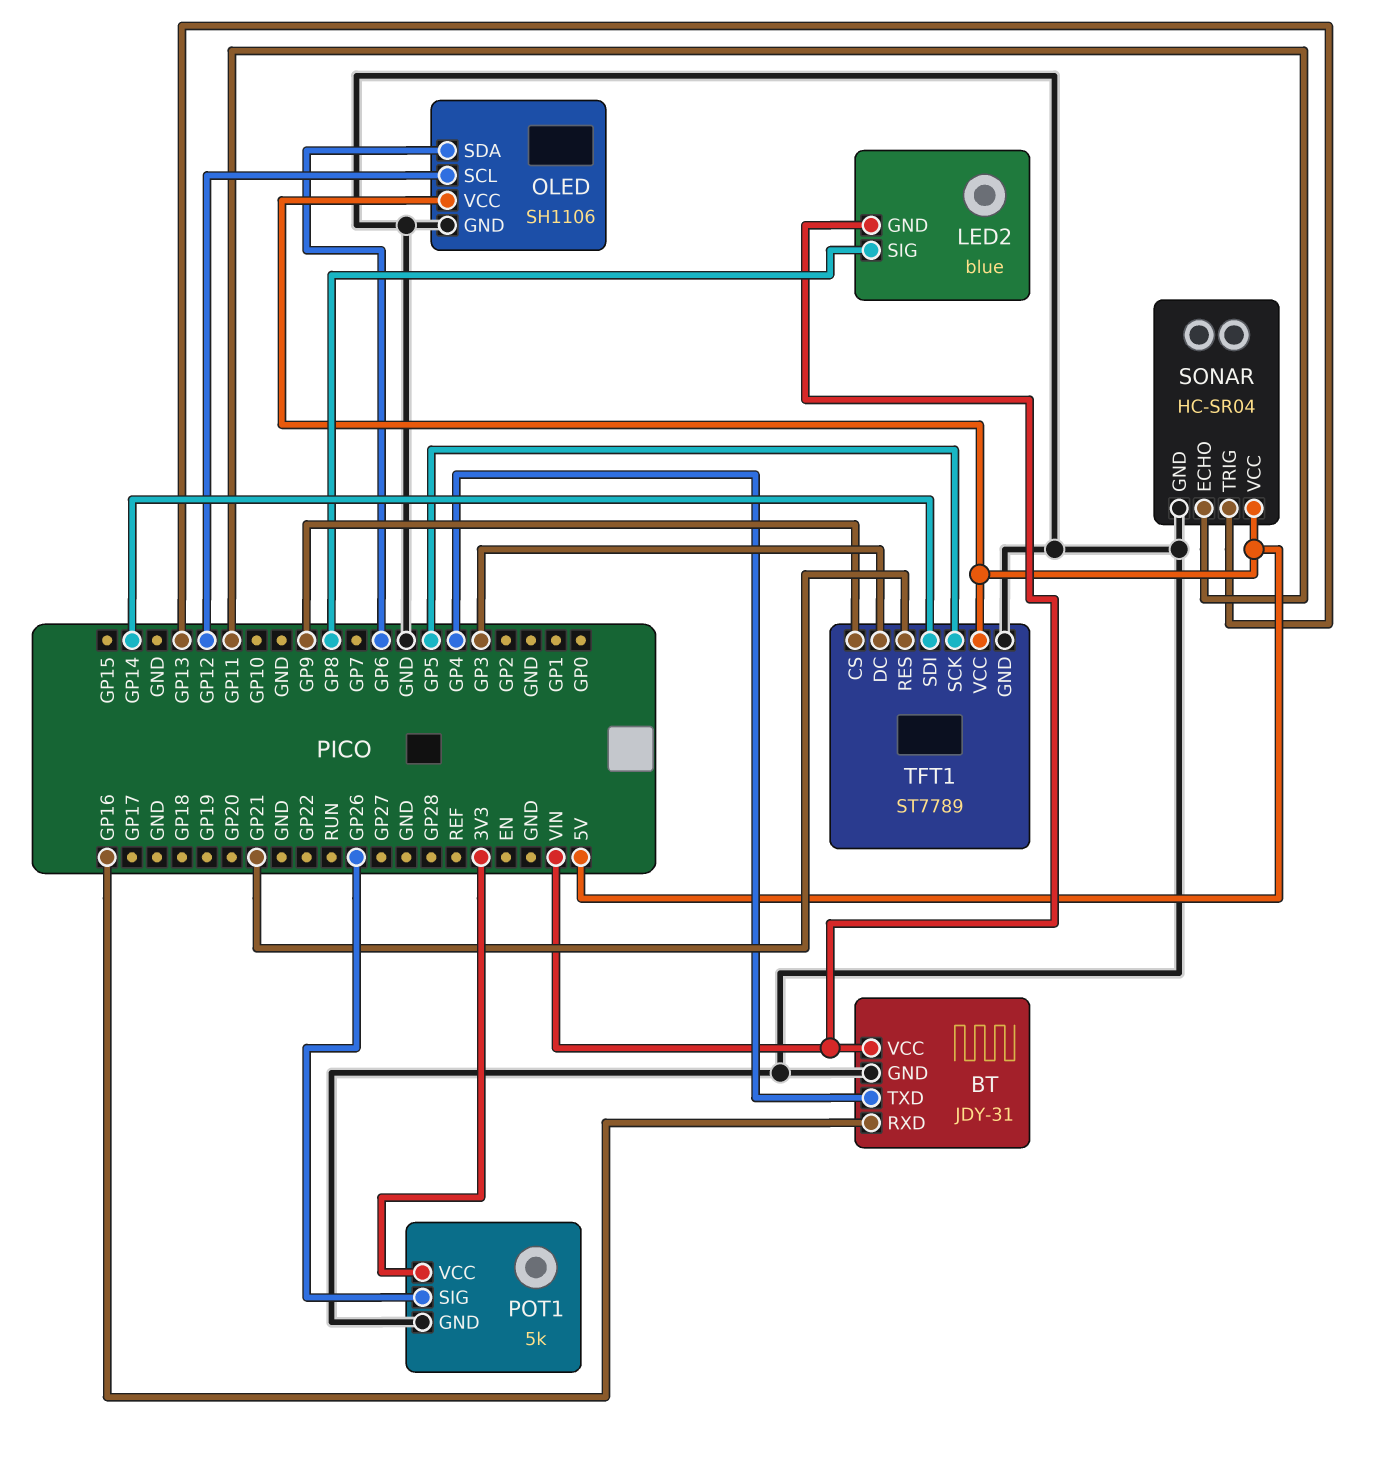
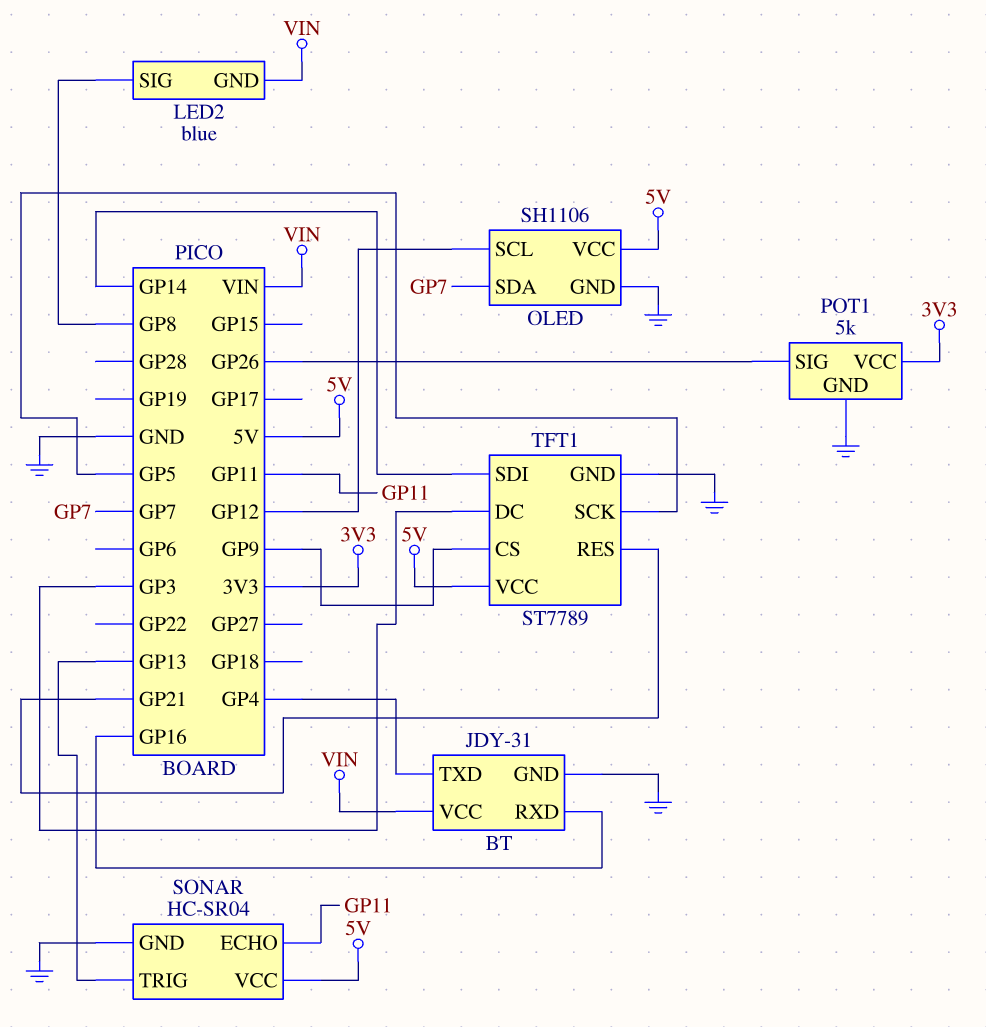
OLED pin SDA: GP6 -> GP7

